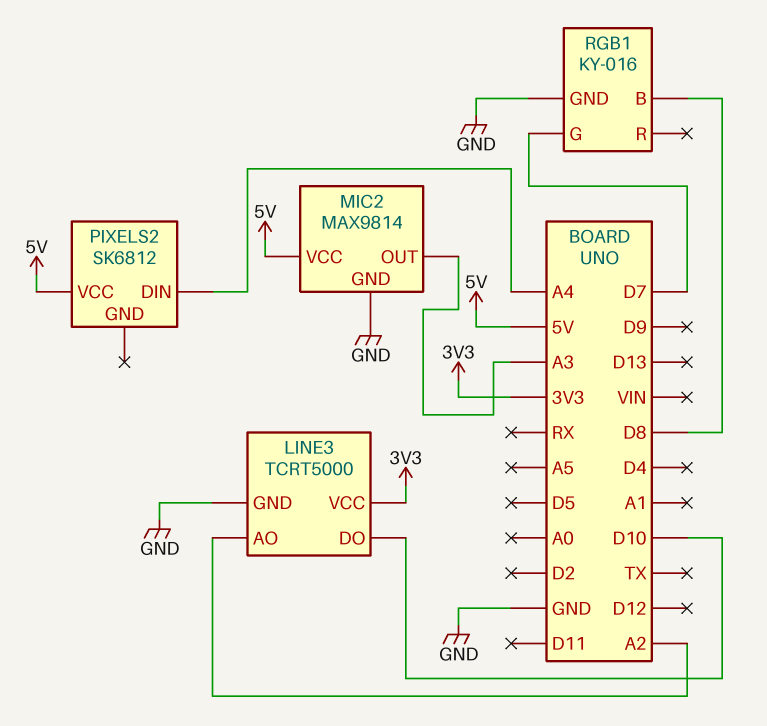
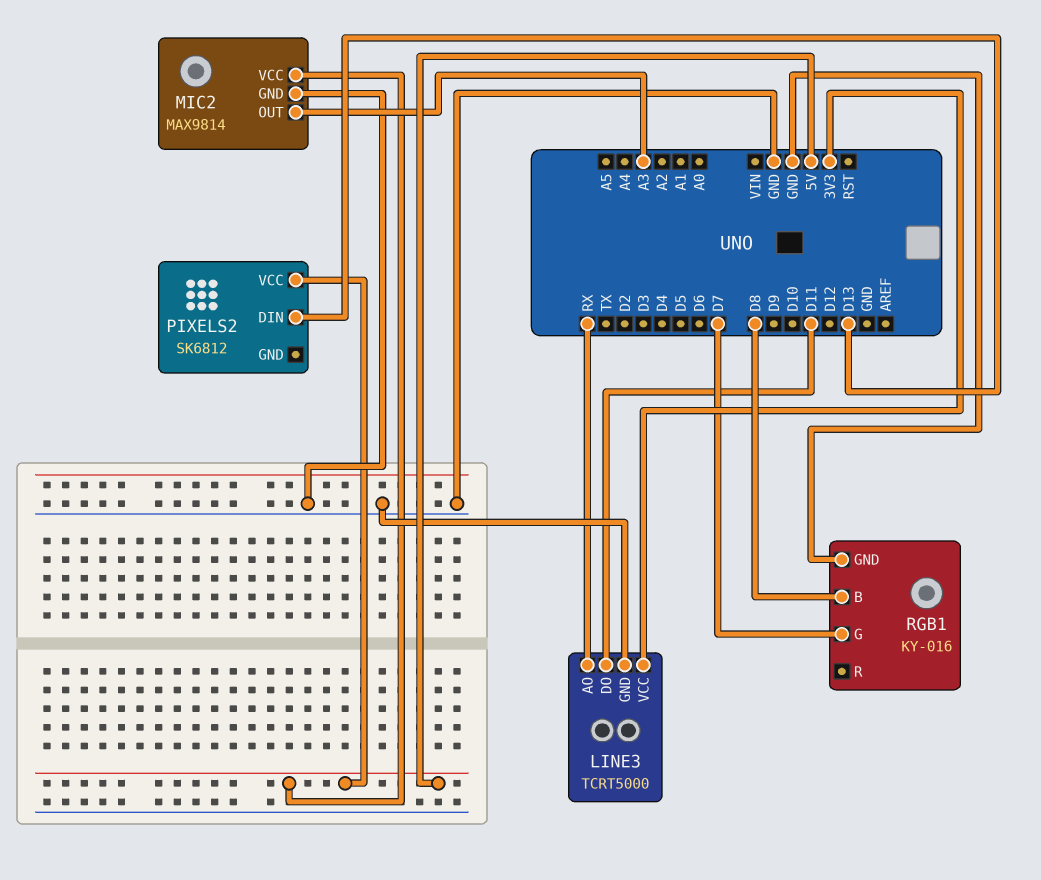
LINE3 pin AO: A2 -> RX
LINE3 pin DO: D10 -> D11
PIXELS2 pin DIN: A4 -> D13

